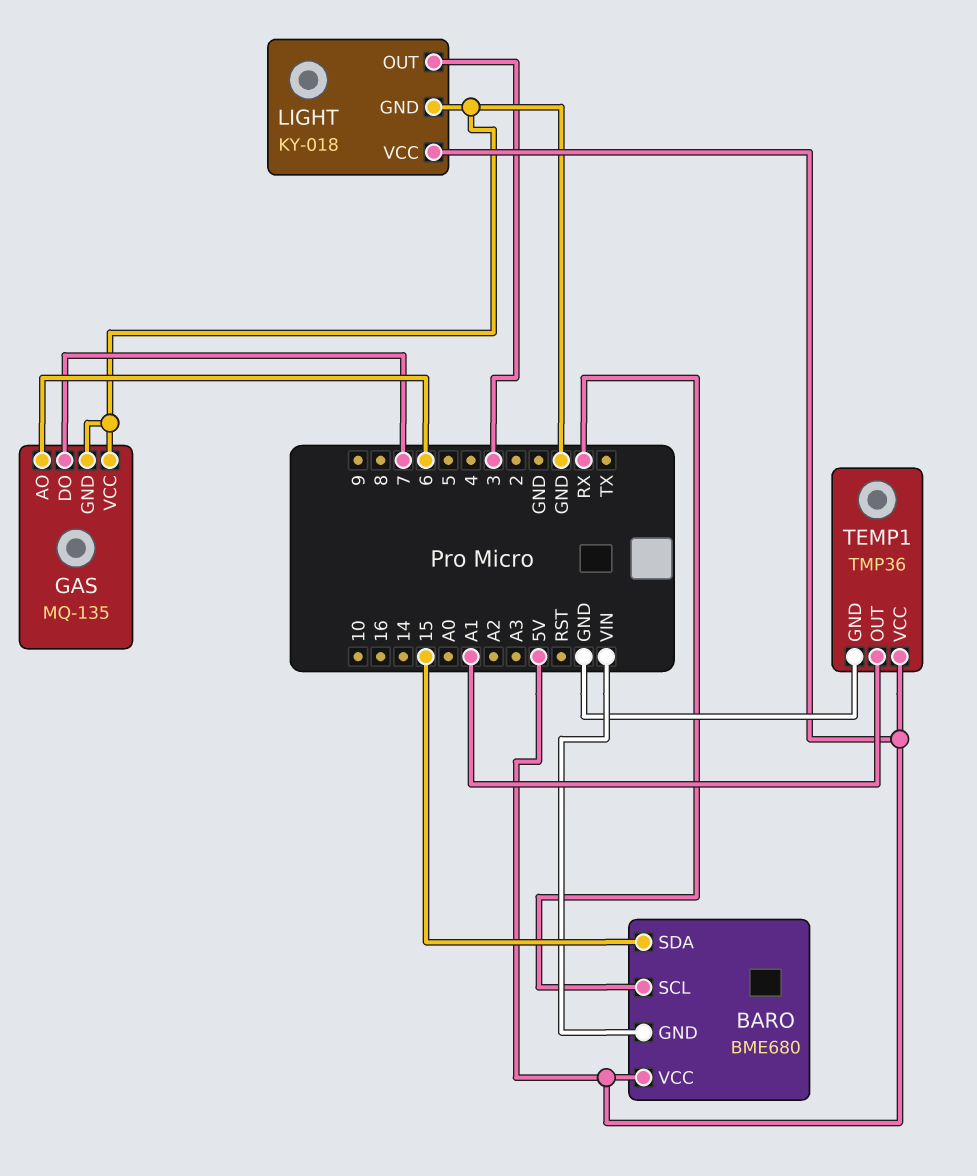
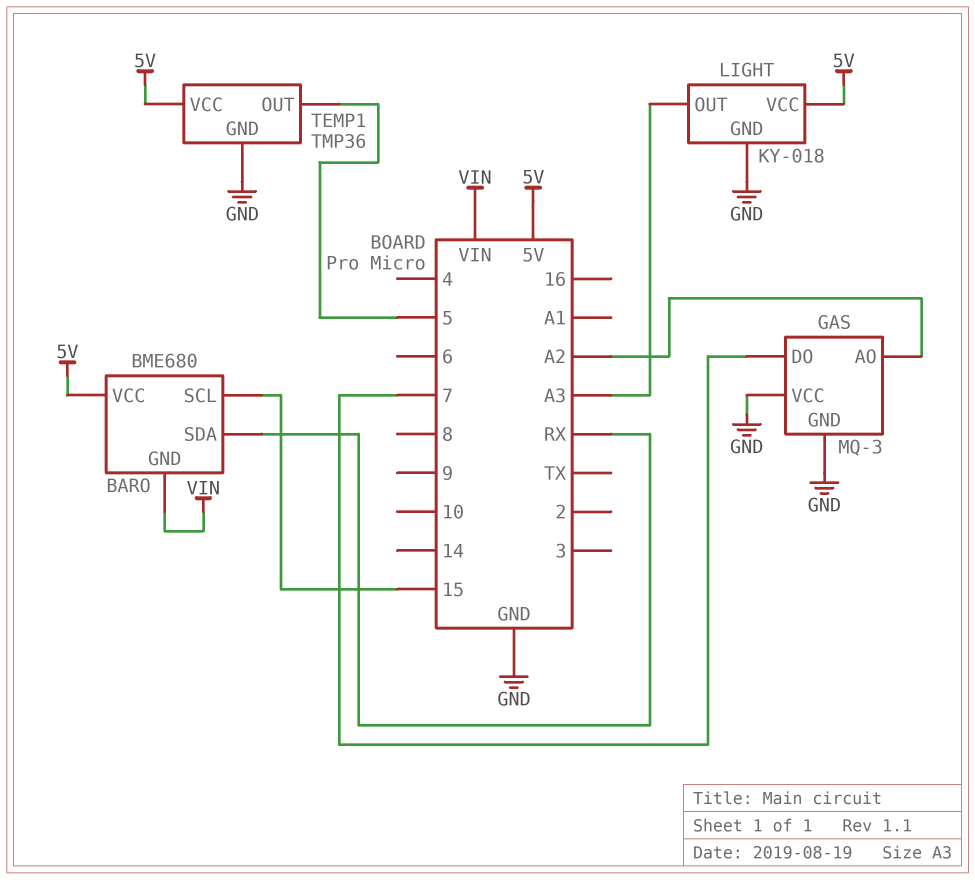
BARO pin SCL: RX -> 15
BARO pin SDA: 15 -> RX
GAS: MQ-135 -> MQ-3
GAS pin AO: 6 -> A2
LIGHT pin OUT: 3 -> A3
TEMP1 pin OUT: A1 -> 5

